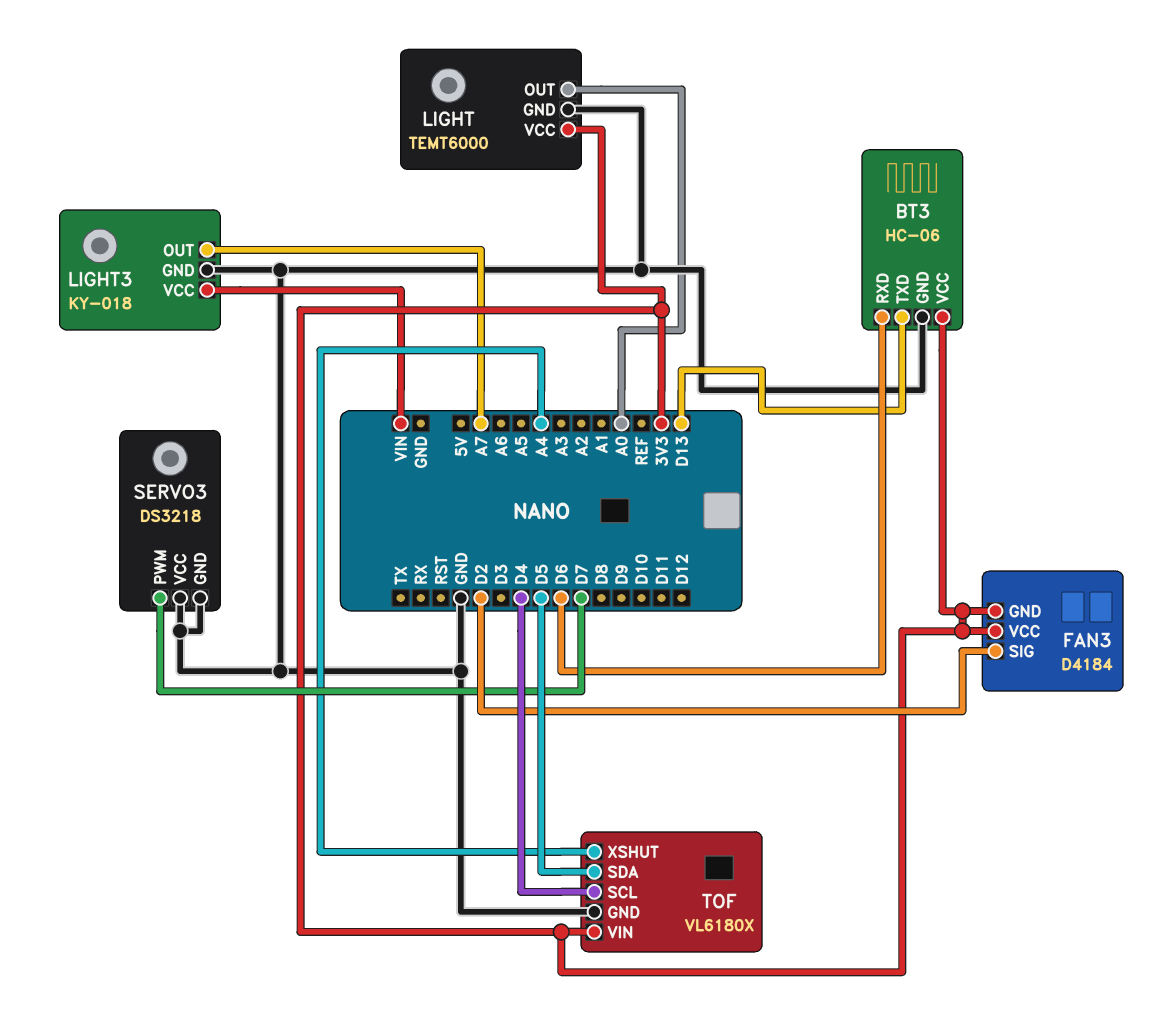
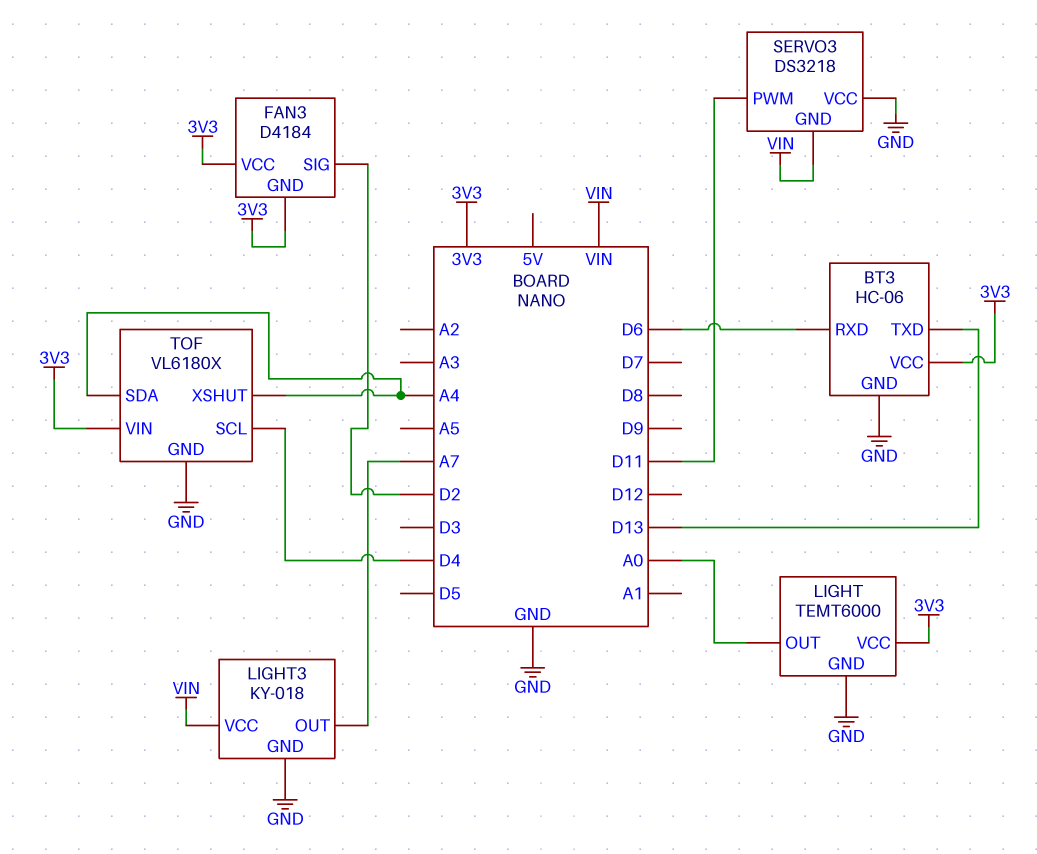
SERVO3 pin GND: GND -> VIN
SERVO3 pin PWM: D7 -> D11
TOF pin SDA: D5 -> A4

